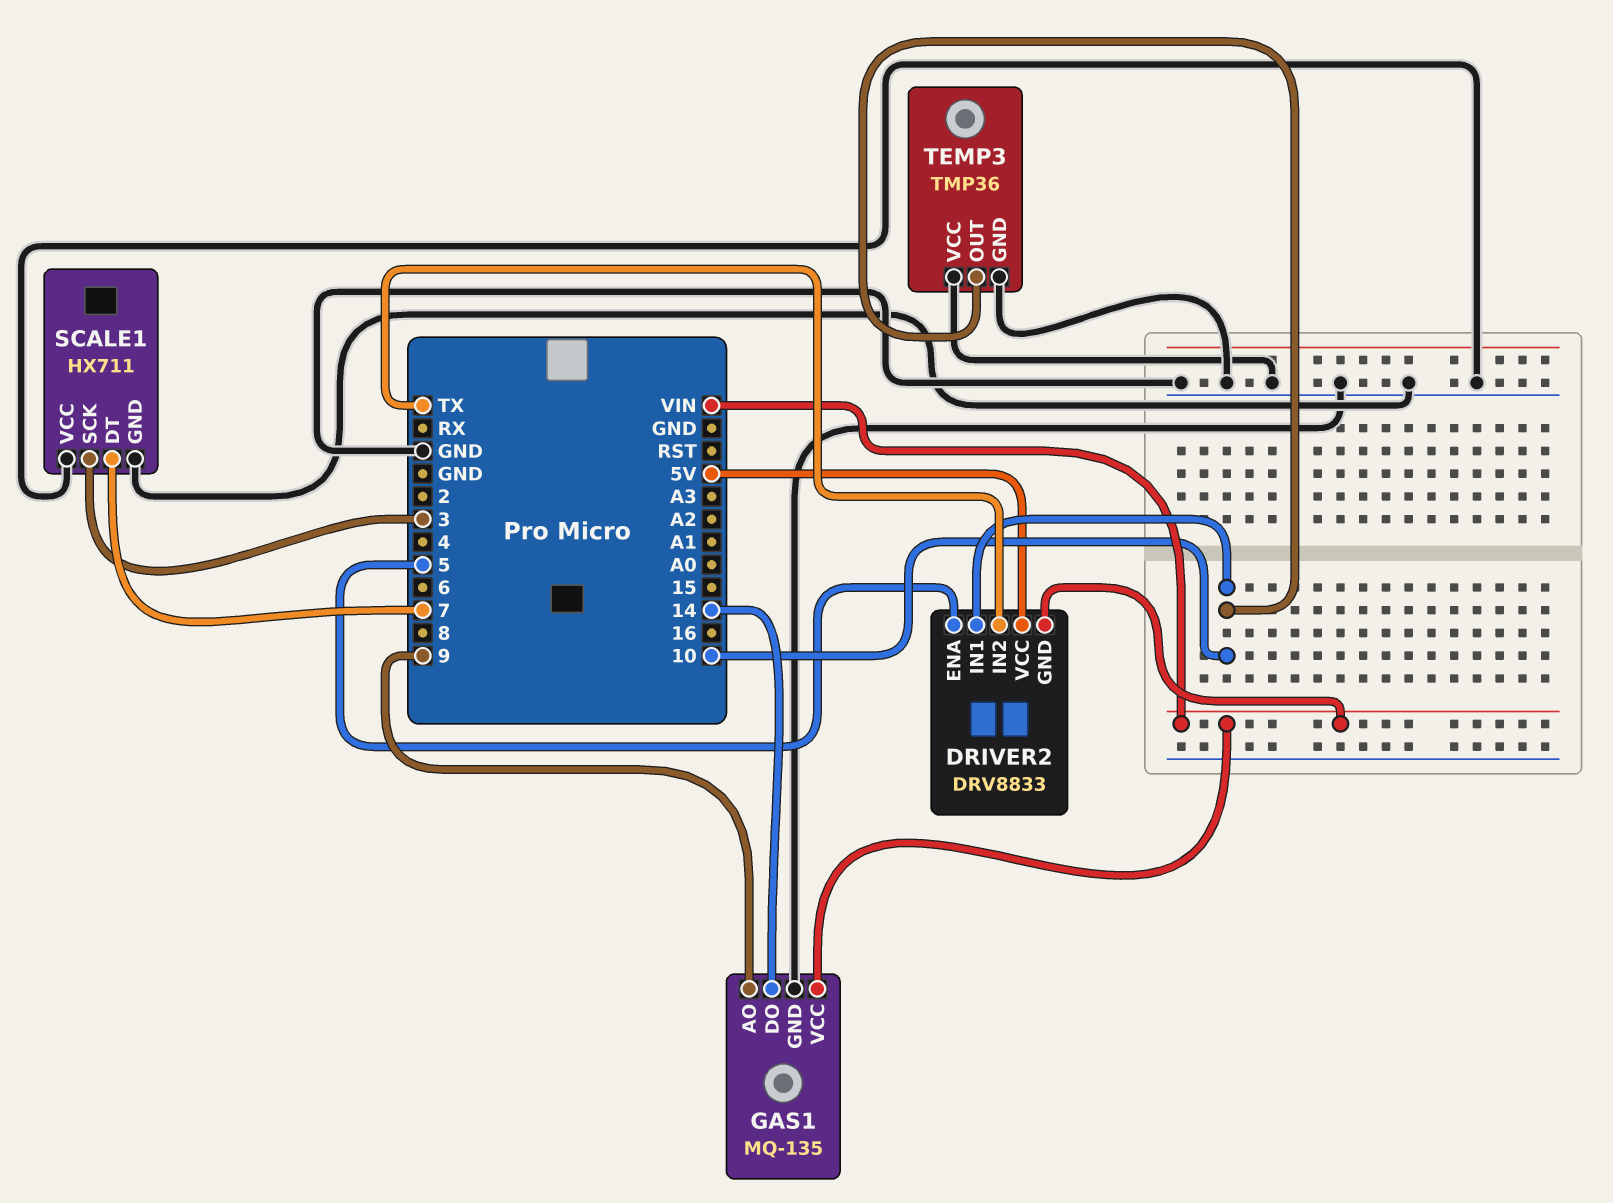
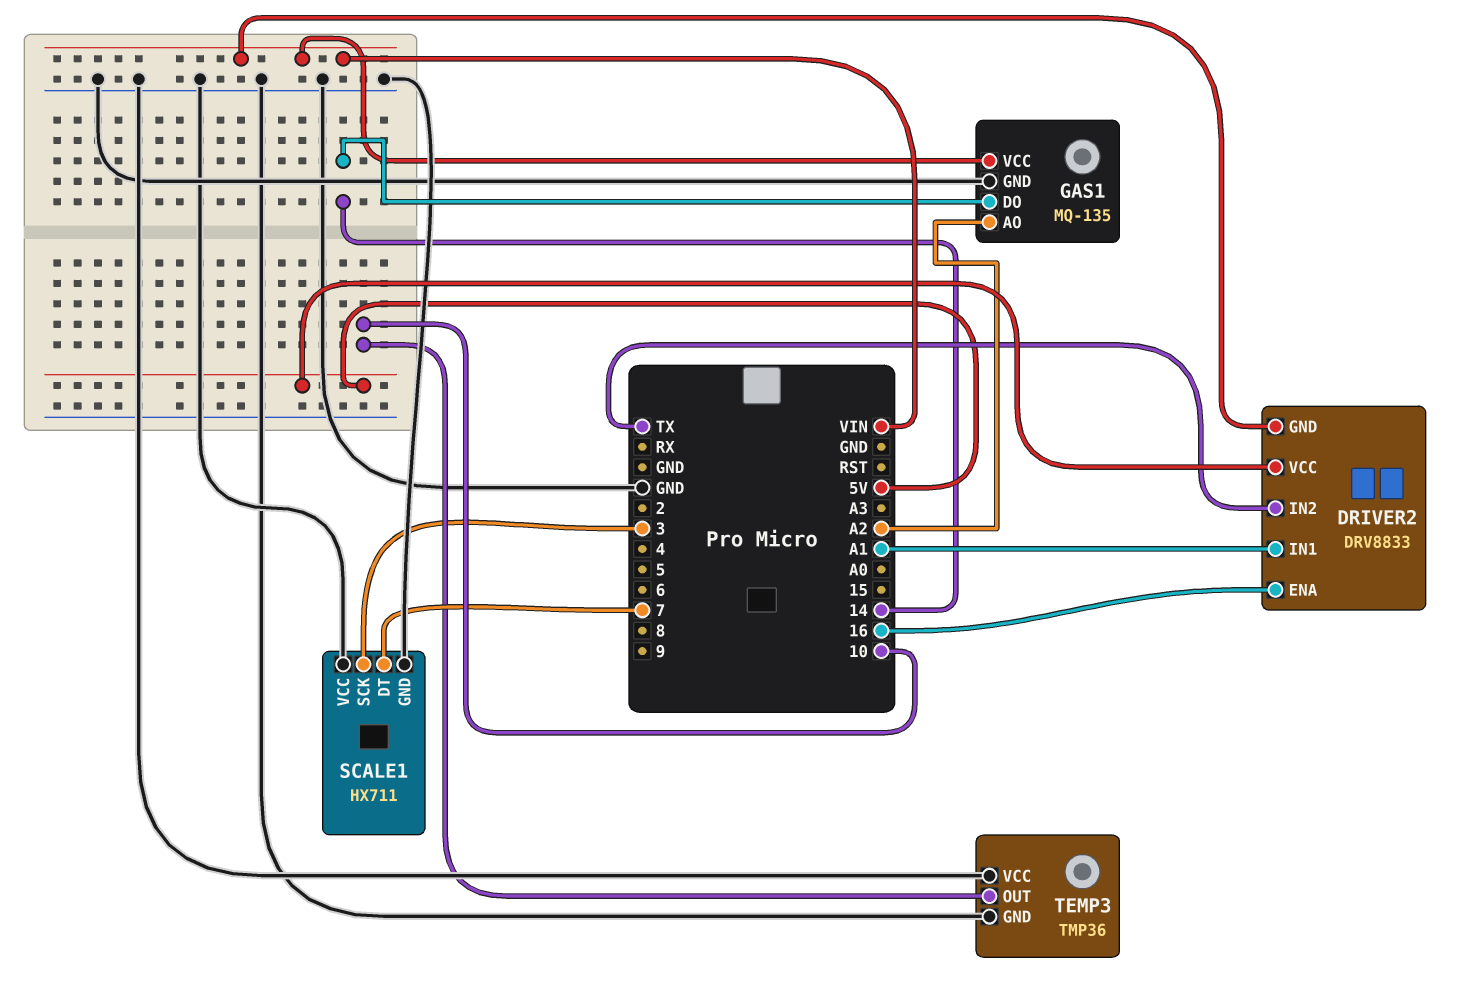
DRIVER2 pin ENA: 5 -> 16
DRIVER2 pin IN1: 10 -> A1
GAS1 pin AO: 9 -> A2

